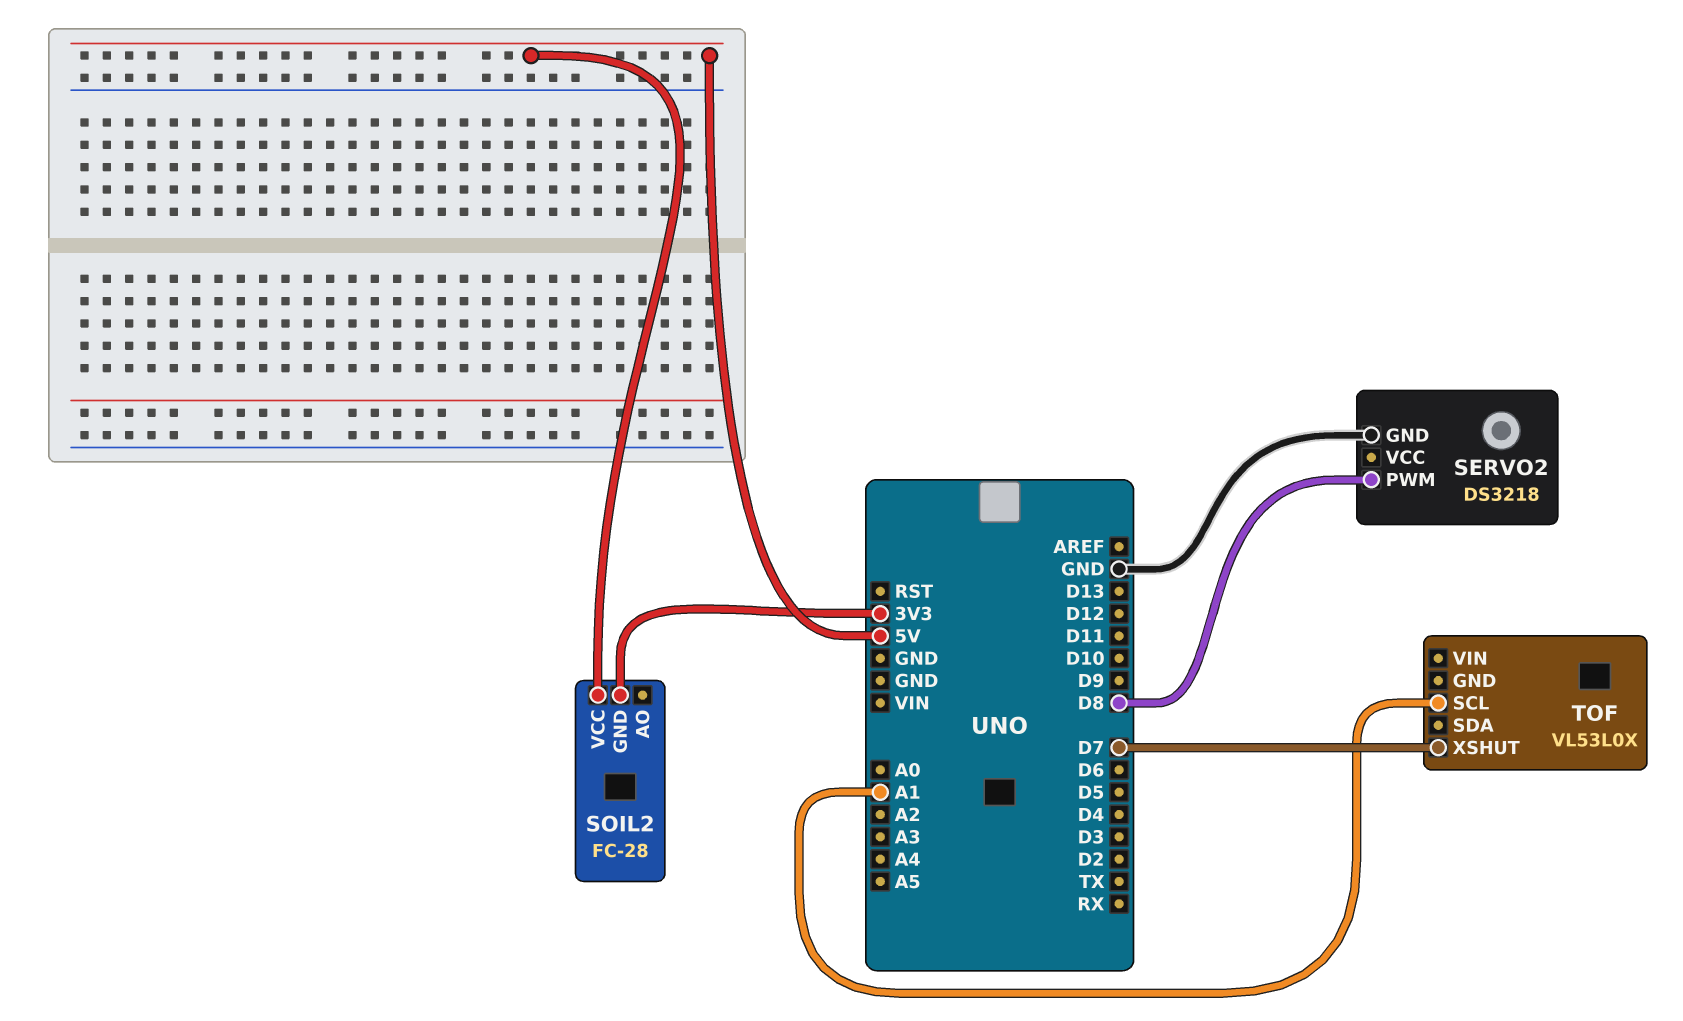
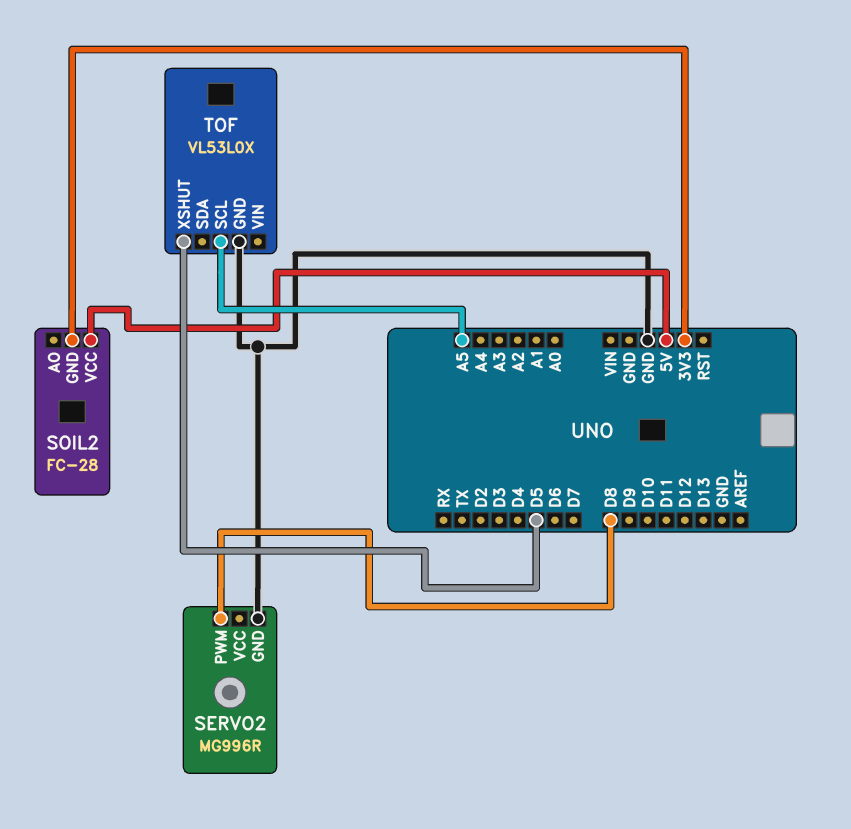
SERVO2: DS3218 -> MG996R
TOF pin GND: none -> GND
TOF pin SCL: A1 -> A5
TOF pin XSHUT: D7 -> D5

